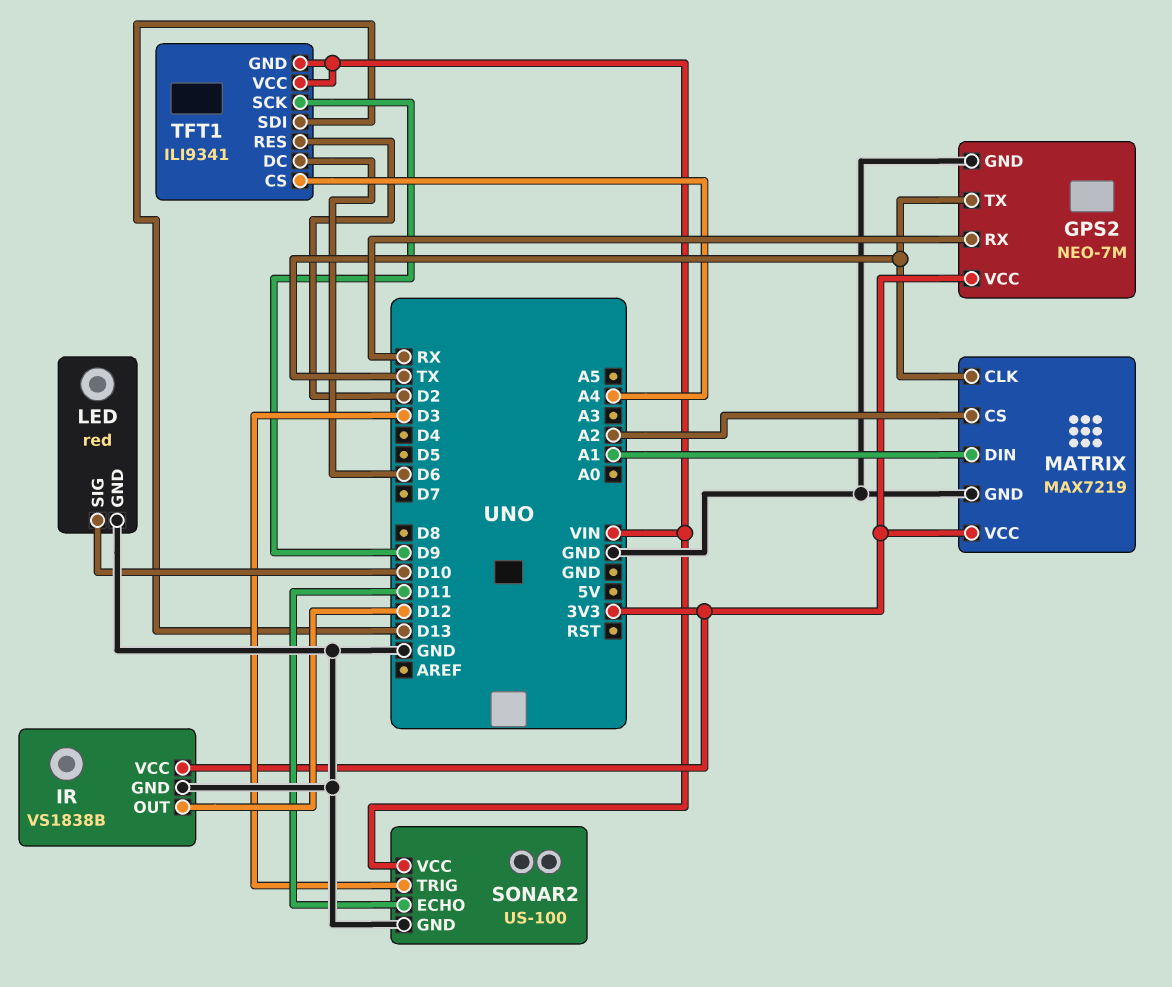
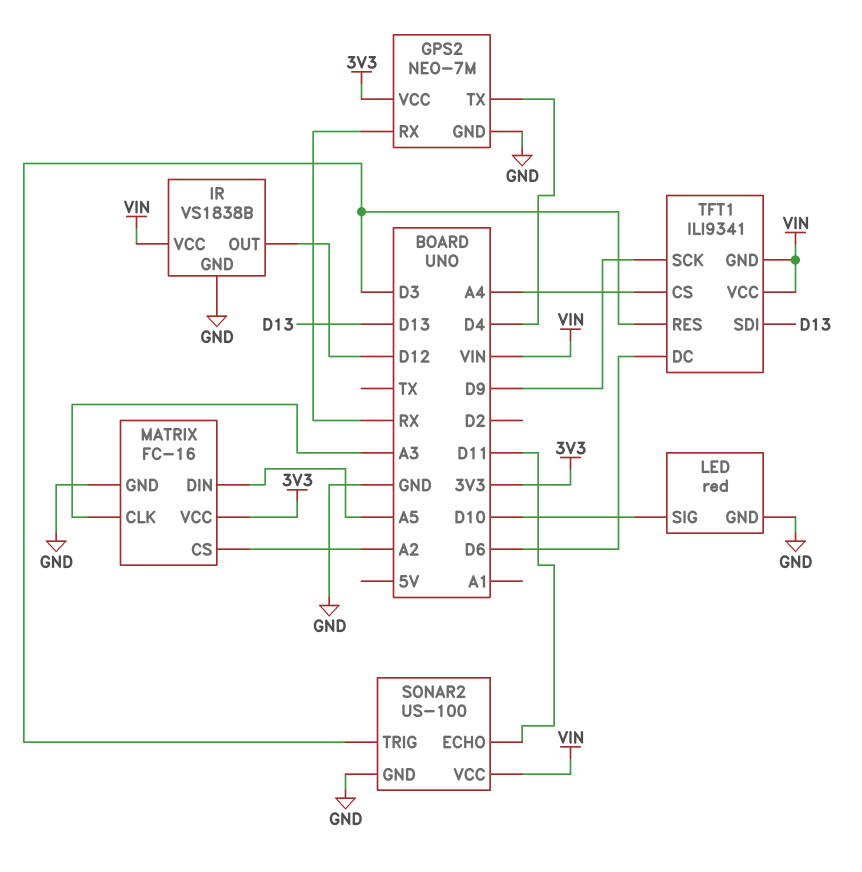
GPS2 pin TX: TX -> D4
IR pin VCC: 3V3 -> VIN
MATRIX: MAX7219 -> FC-16
MATRIX pin CLK: TX -> A3
MATRIX pin DIN: A1 -> A5
TFT1 pin RES: D2 -> D3

